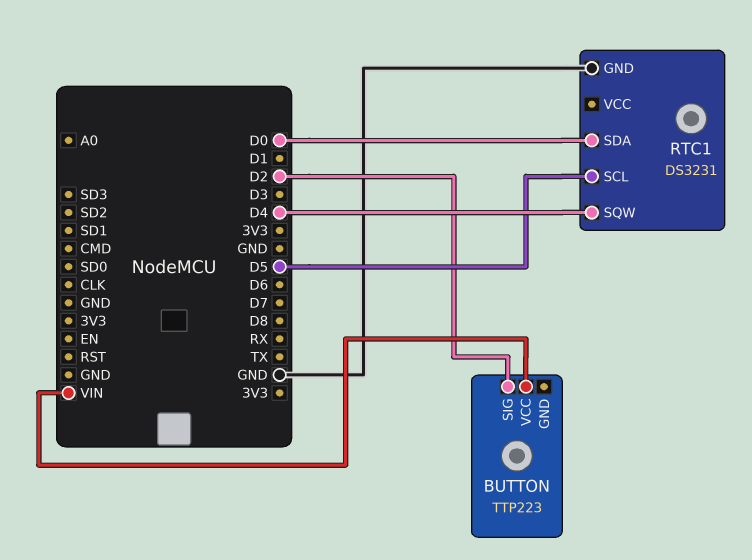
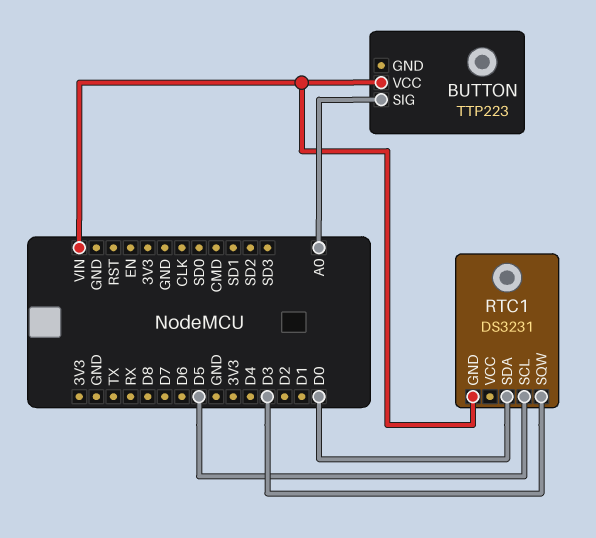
BUTTON pin SIG: D2 -> A0
RTC1 pin GND: GND -> VIN
RTC1 pin SQW: D4 -> D3

